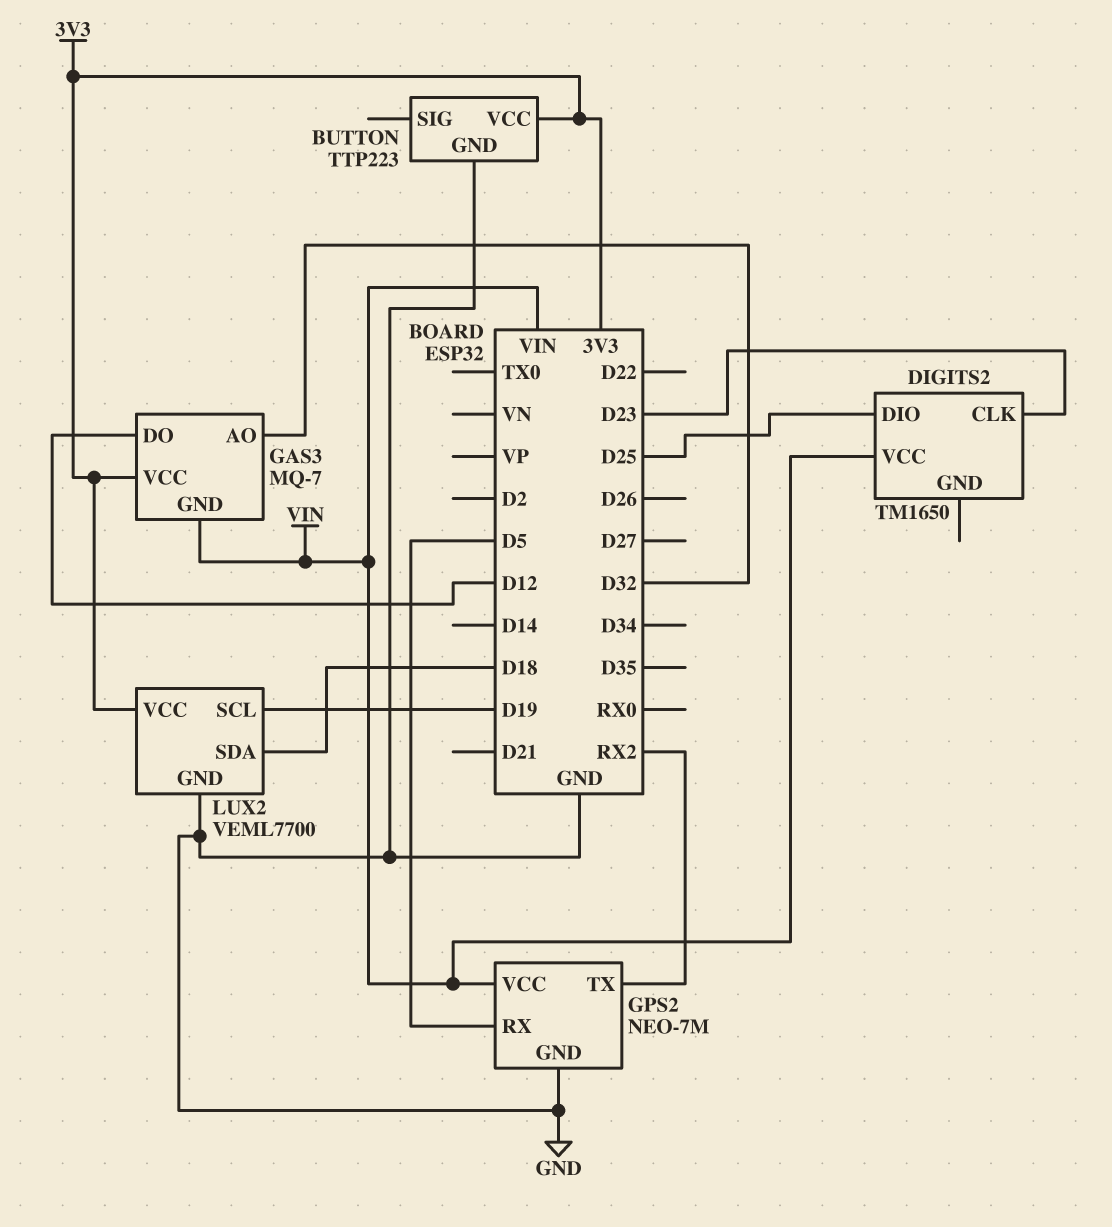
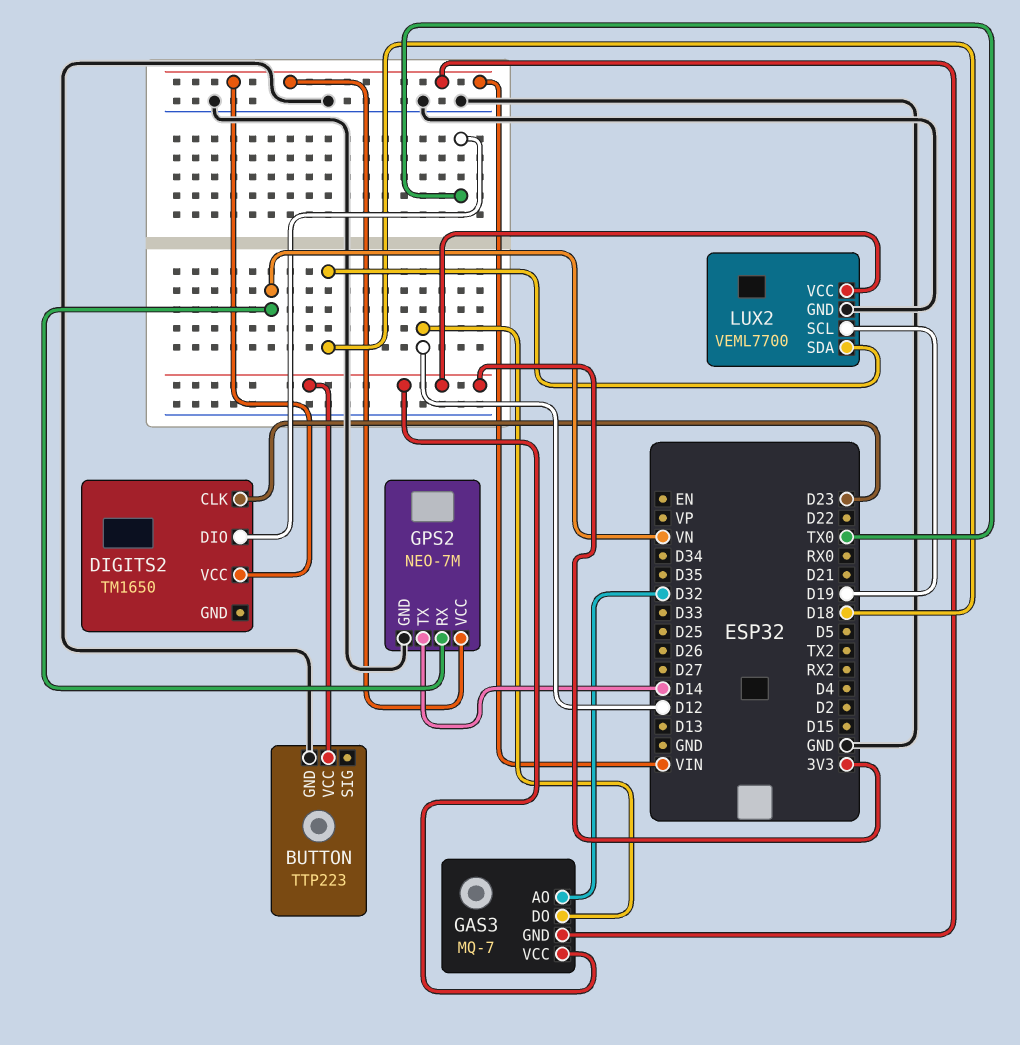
DIGITS2 pin DIO: D25 -> TX0
GPS2 pin RX: D5 -> VN
GPS2 pin TX: RX2 -> D14

